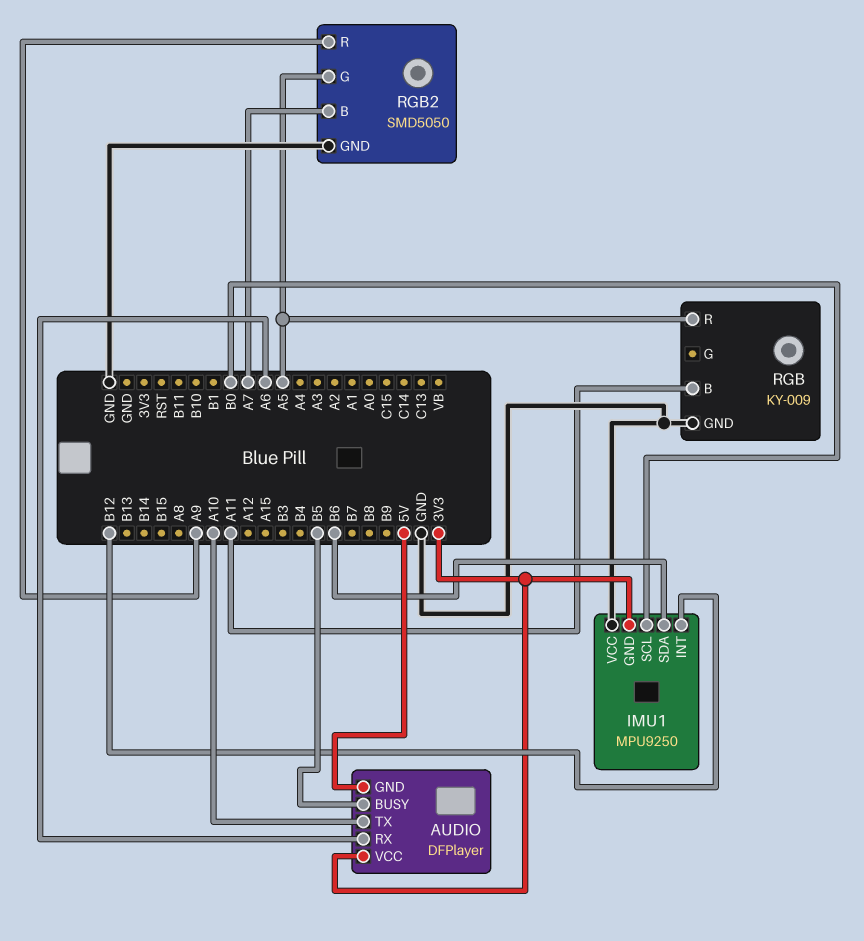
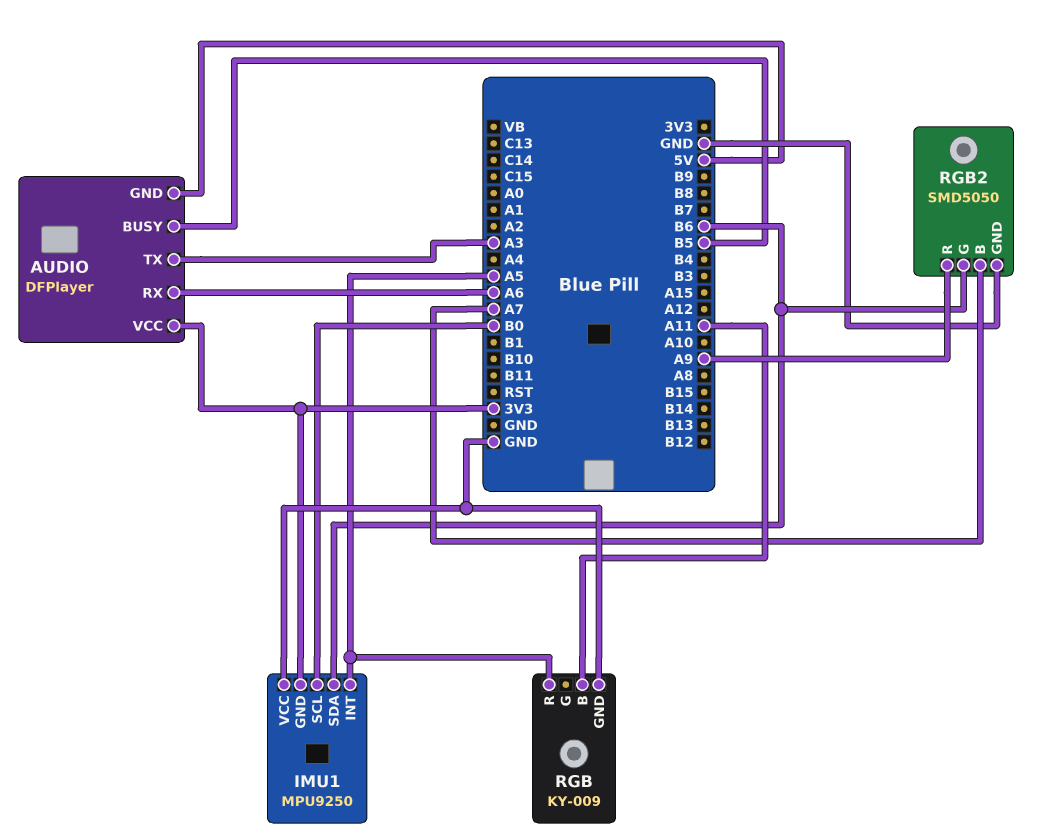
AUDIO pin TX: A10 -> A3
IMU1 pin INT: B12 -> A5
RGB2 pin G: A5 -> B6

